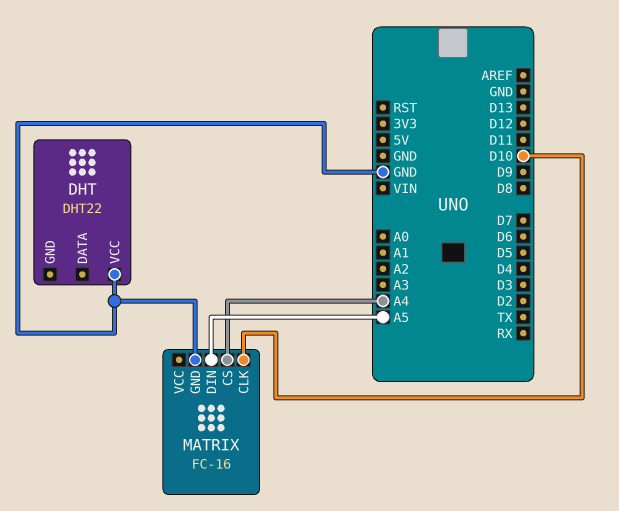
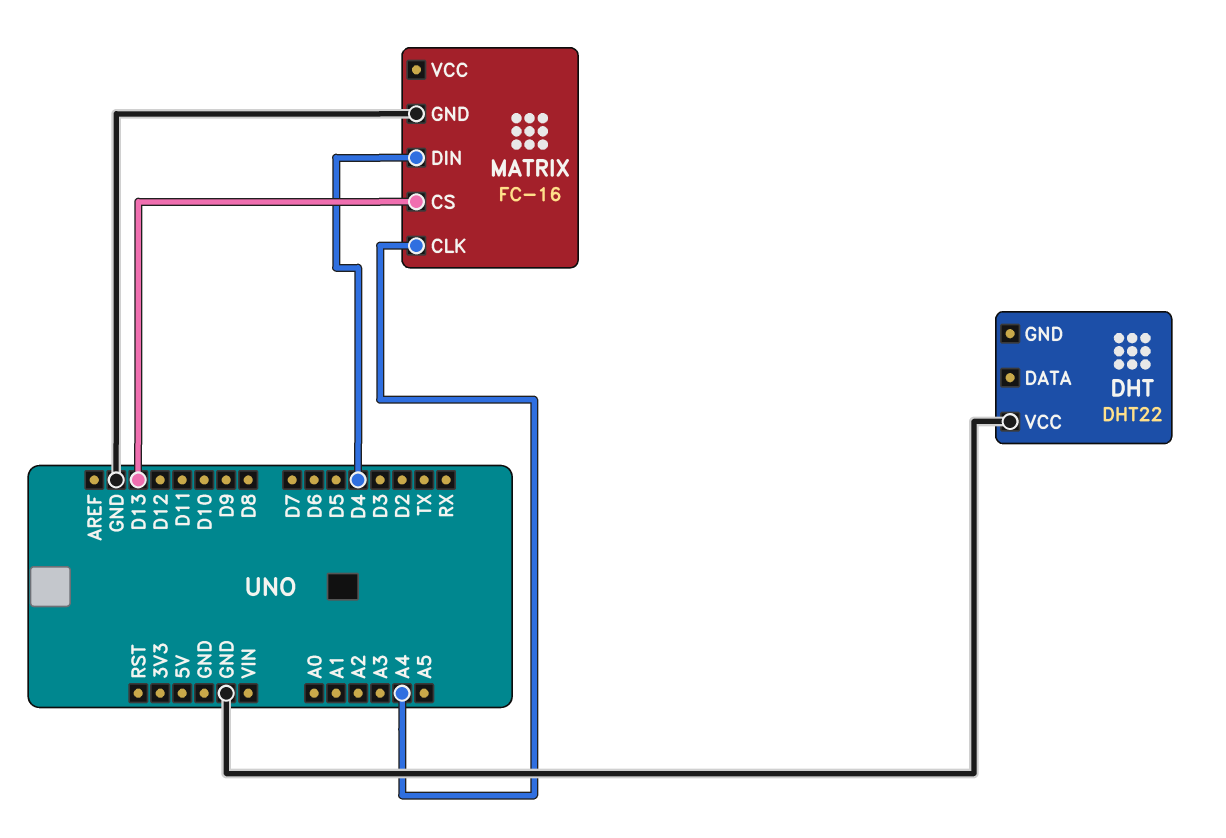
MATRIX pin CLK: D10 -> A4
MATRIX pin CS: A4 -> D13
MATRIX pin DIN: A5 -> D4

